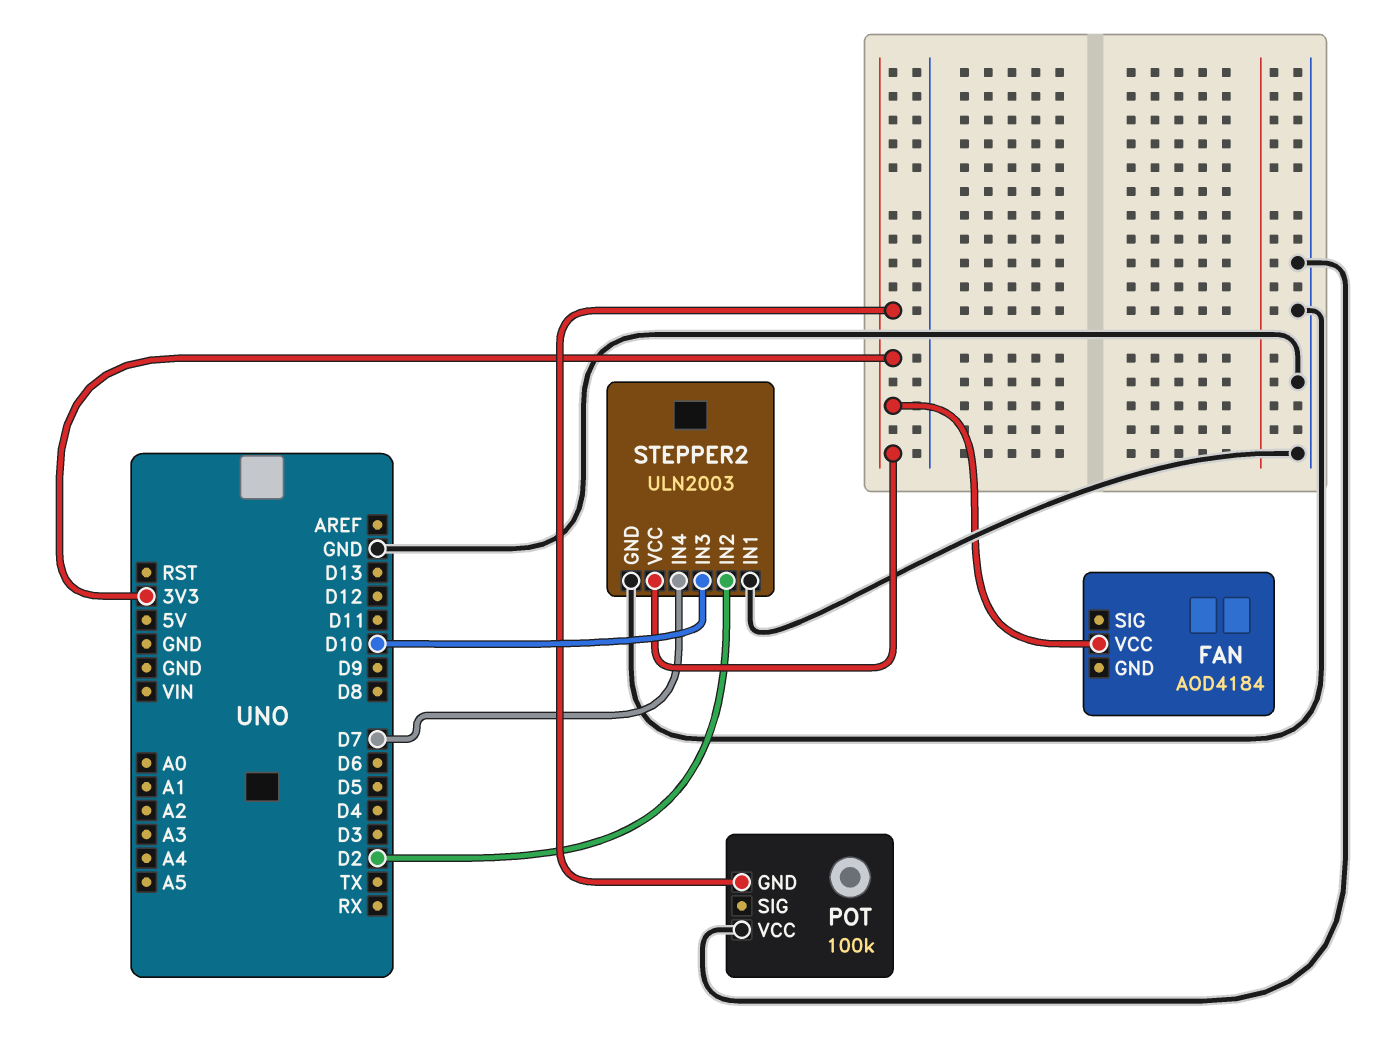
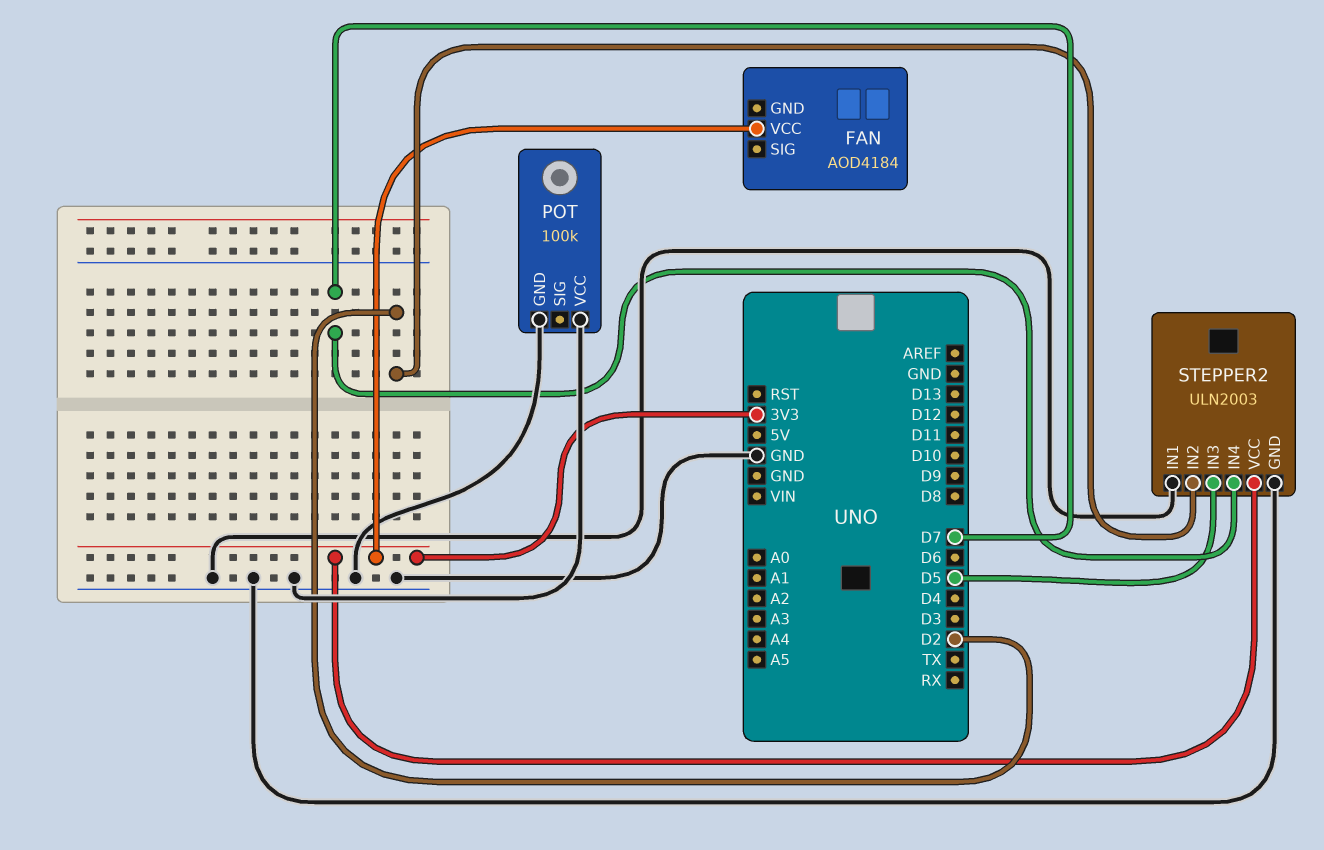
POT pin GND: 3V3 -> GND
STEPPER2 pin IN3: D10 -> D5

